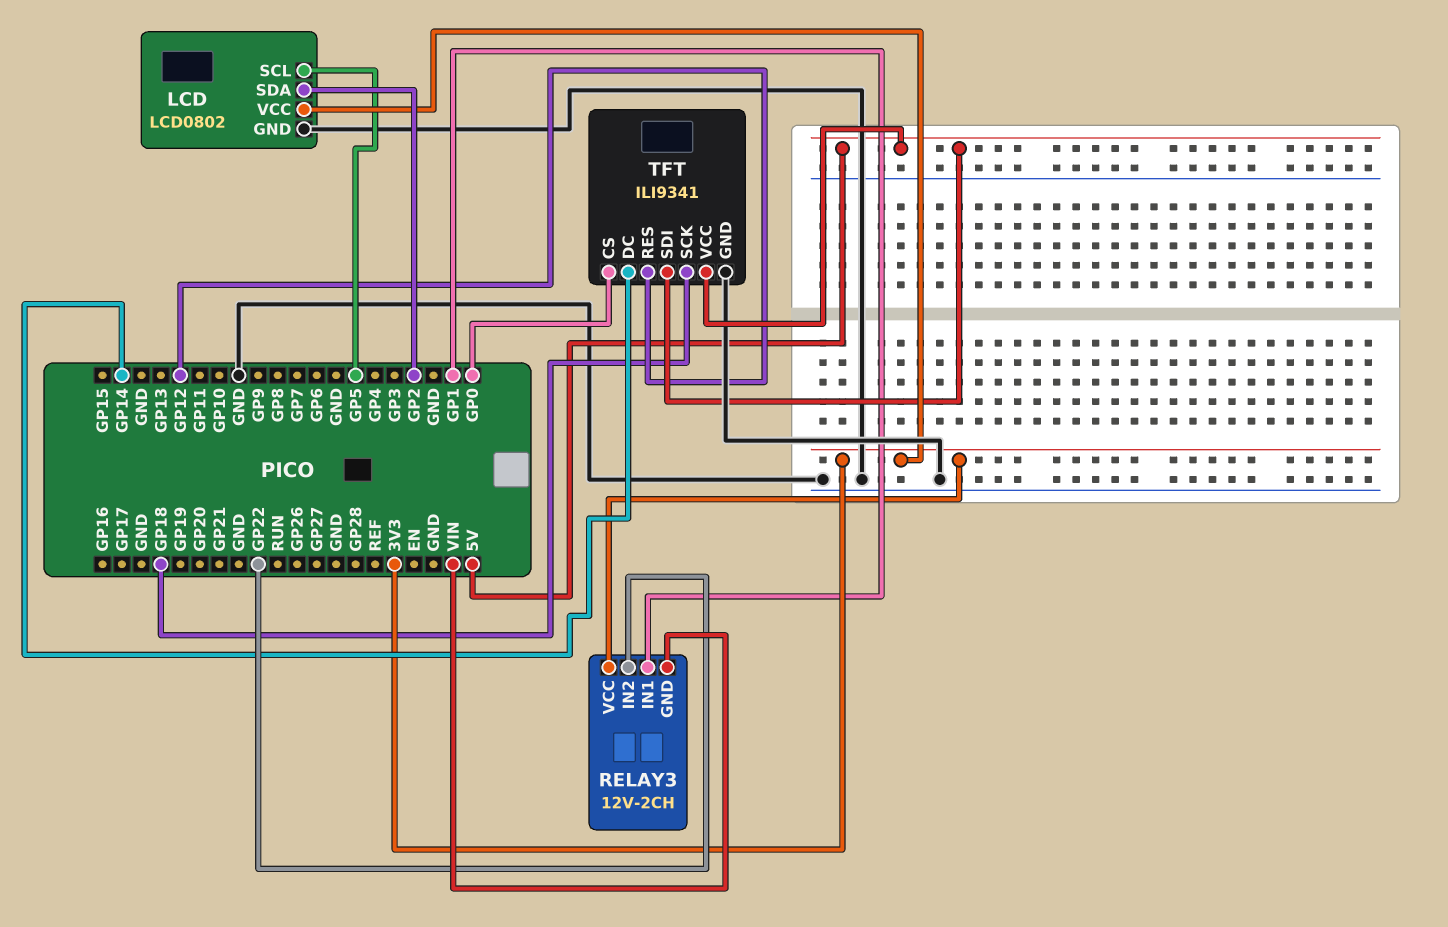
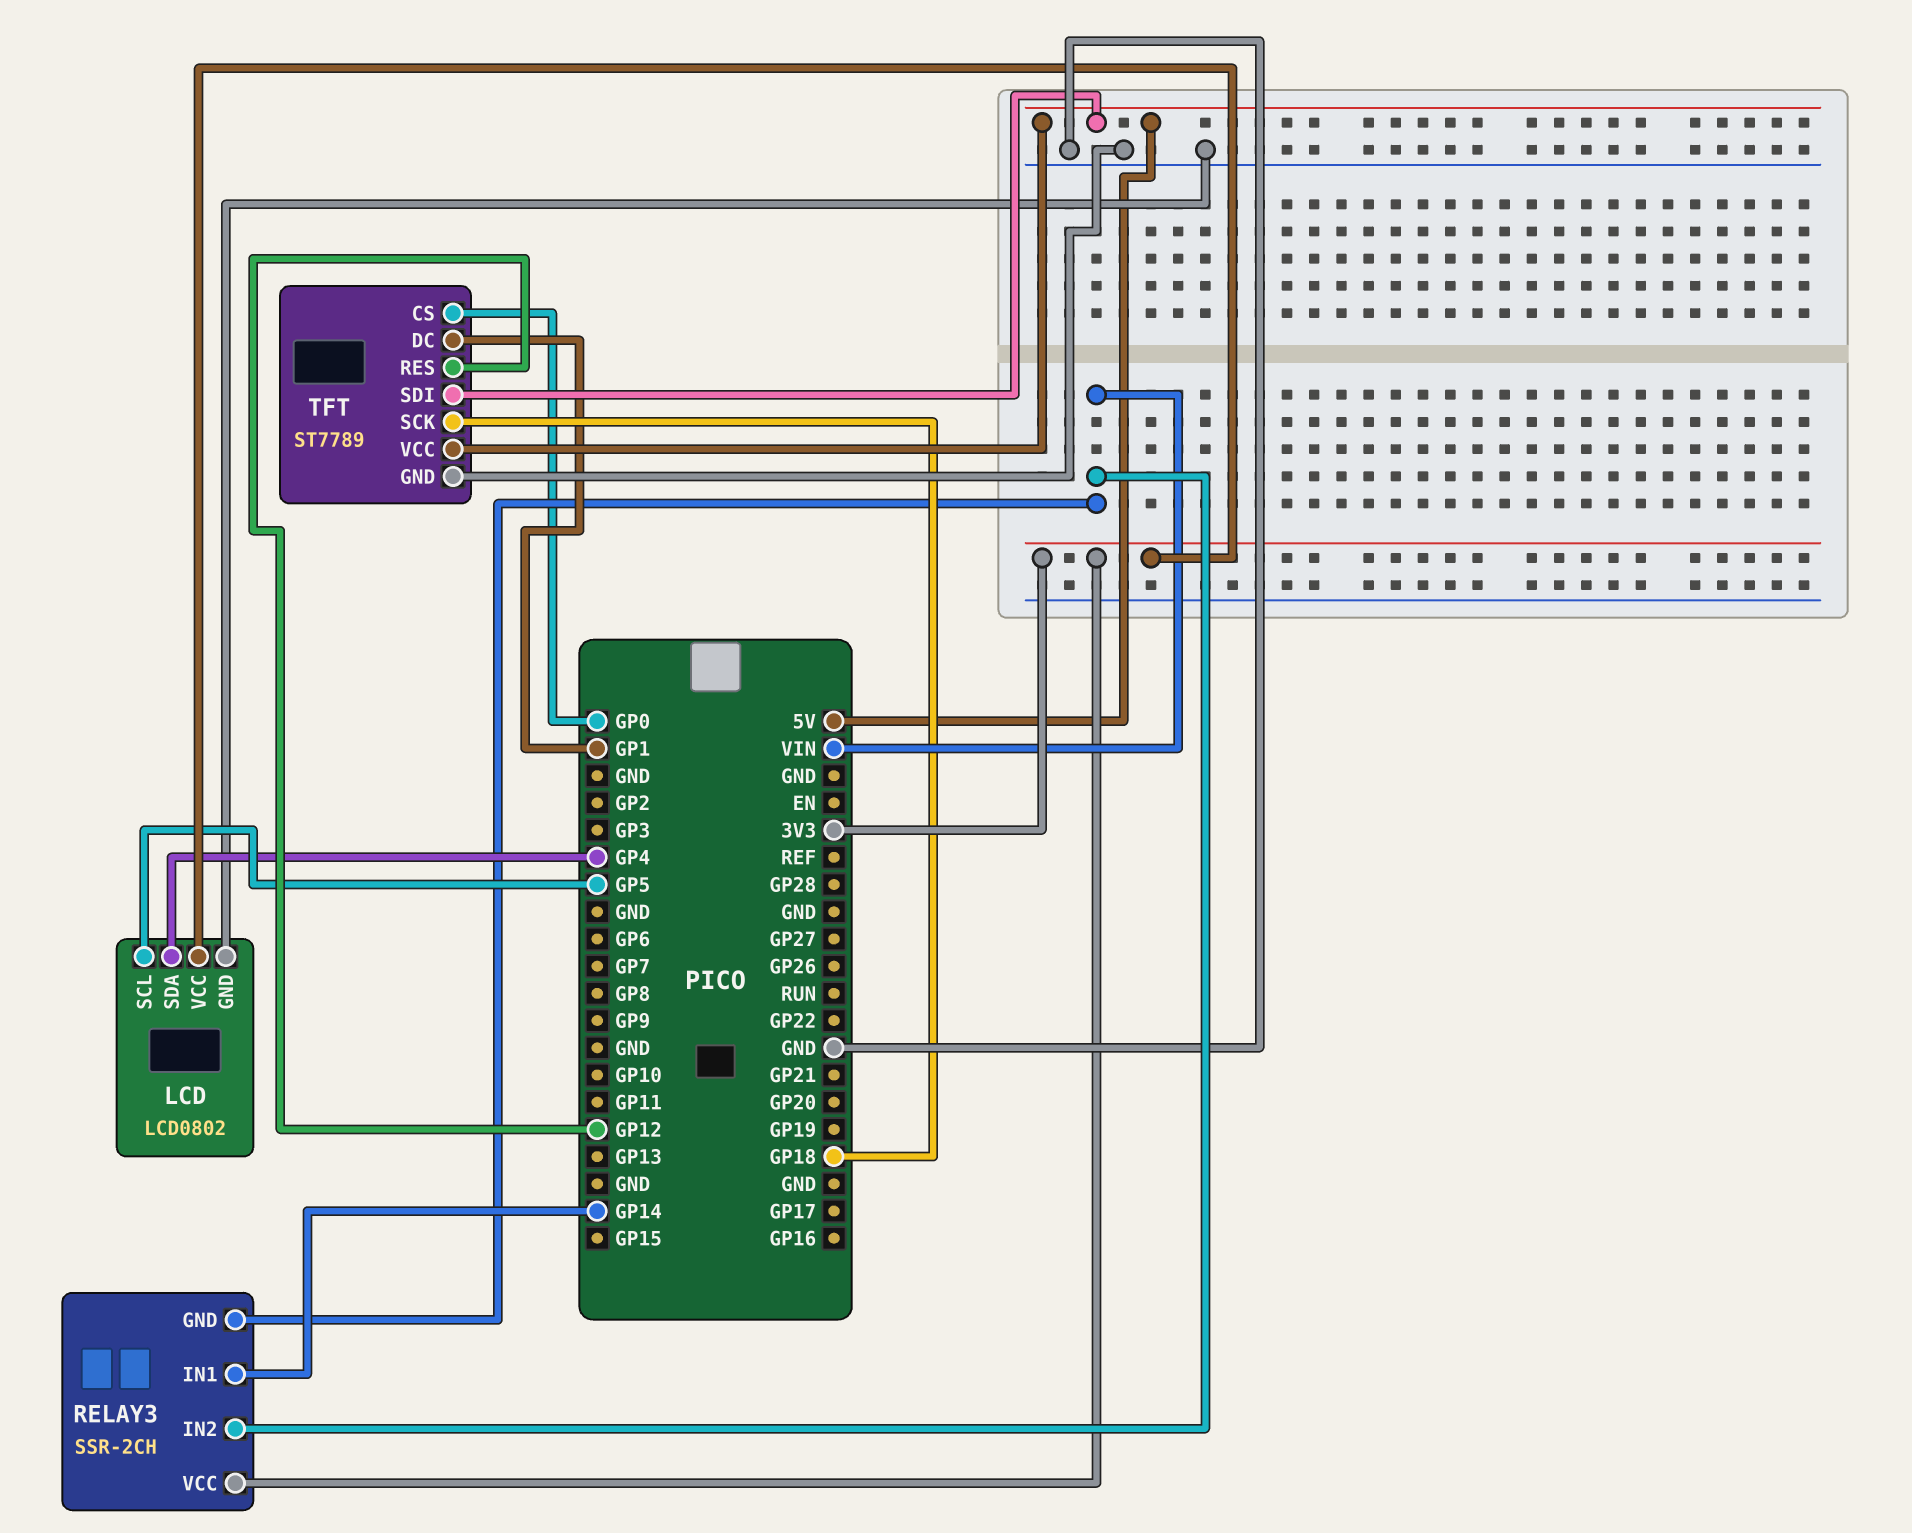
LCD pin SDA: GP2 -> GP4
RELAY3: 12V-2CH -> SSR-2CH
RELAY3 pin IN1: GP1 -> GP14
RELAY3 pin IN2: GP22 -> VIN
TFT: ILI9341 -> ST7789
TFT pin DC: GP14 -> GP1

